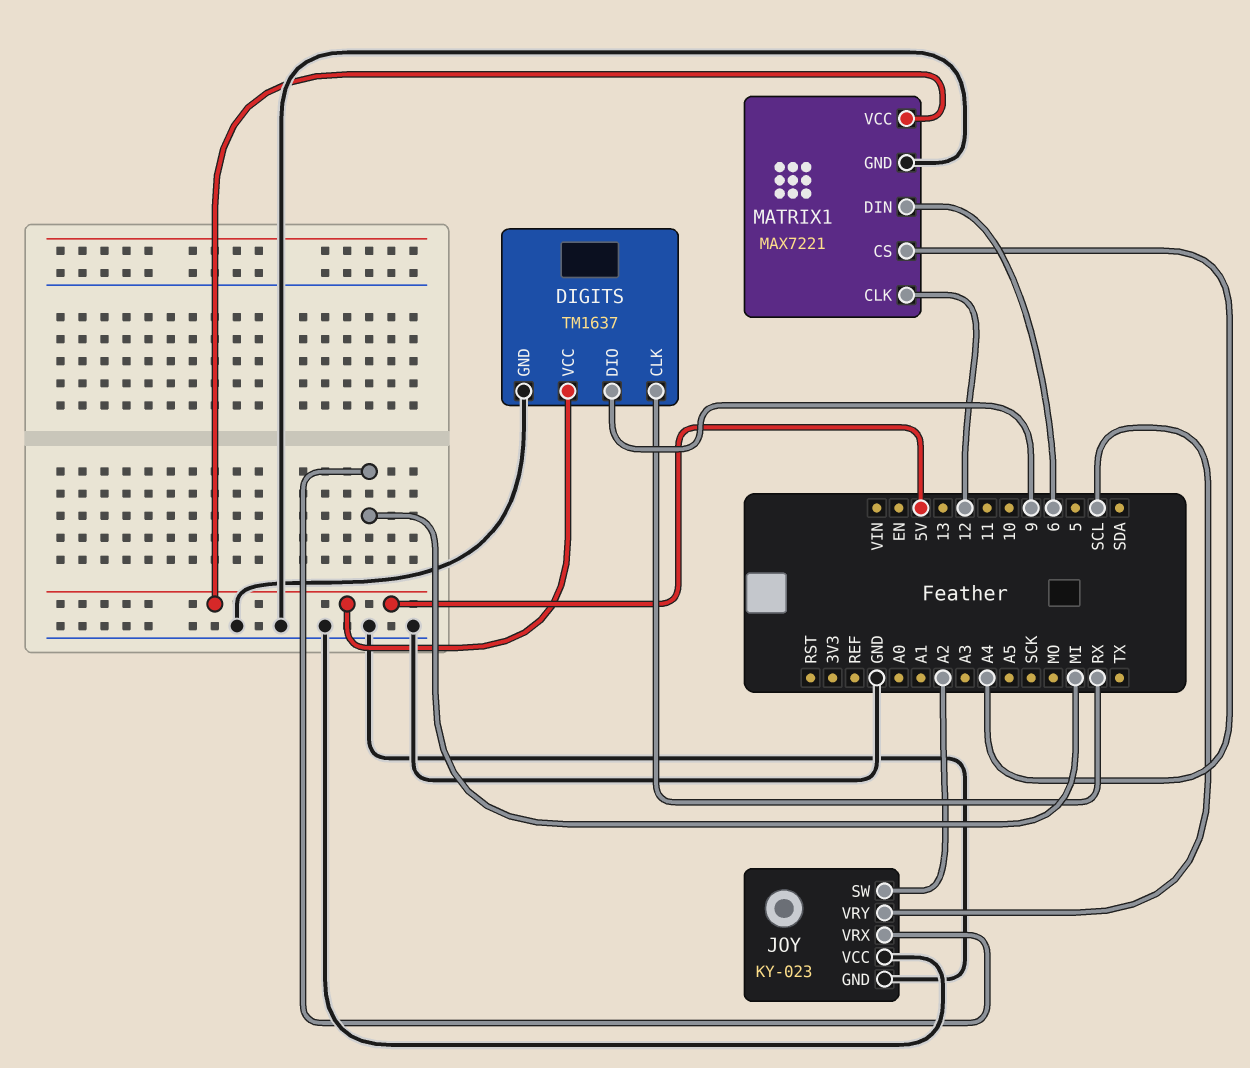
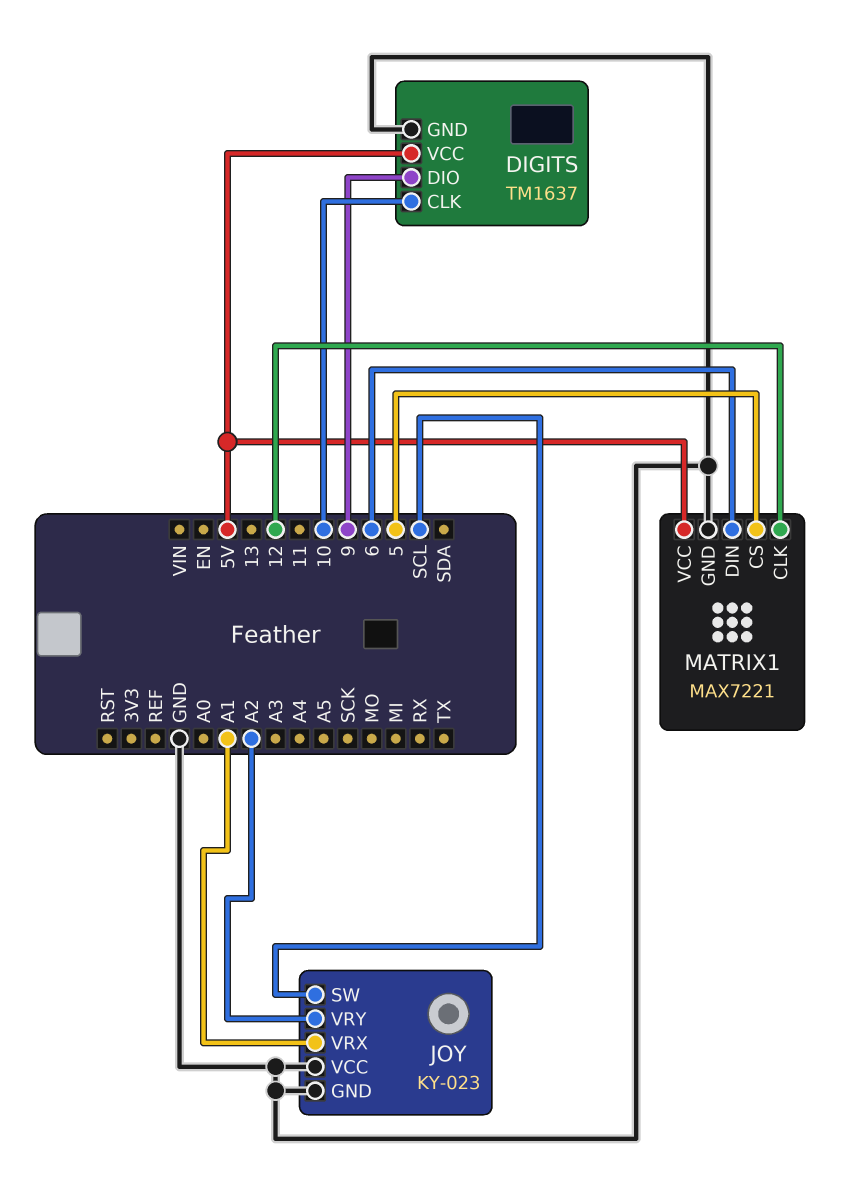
DIGITS pin CLK: RX -> 10
JOY pin SW: A2 -> SCL
JOY pin VRX: MI -> A1
JOY pin VRY: SCL -> A2
MATRIX1 pin CS: A4 -> 5

